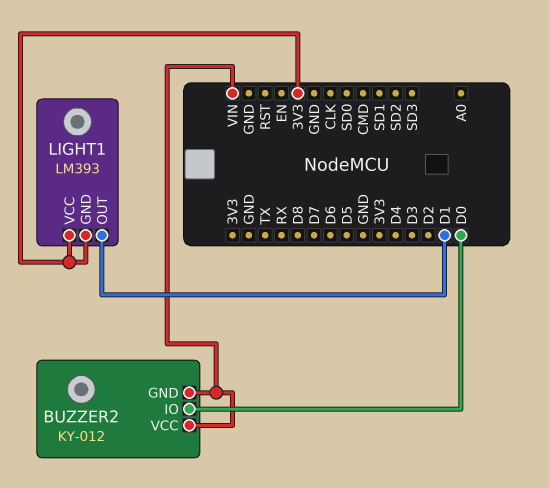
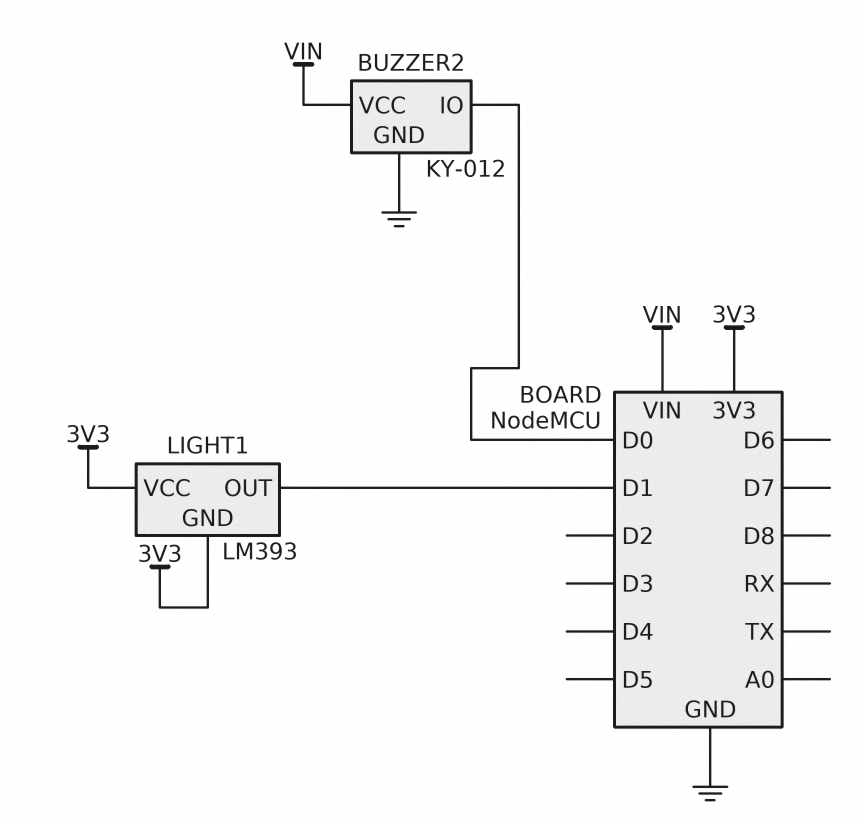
BUZZER2 pin GND: VIN -> GND

